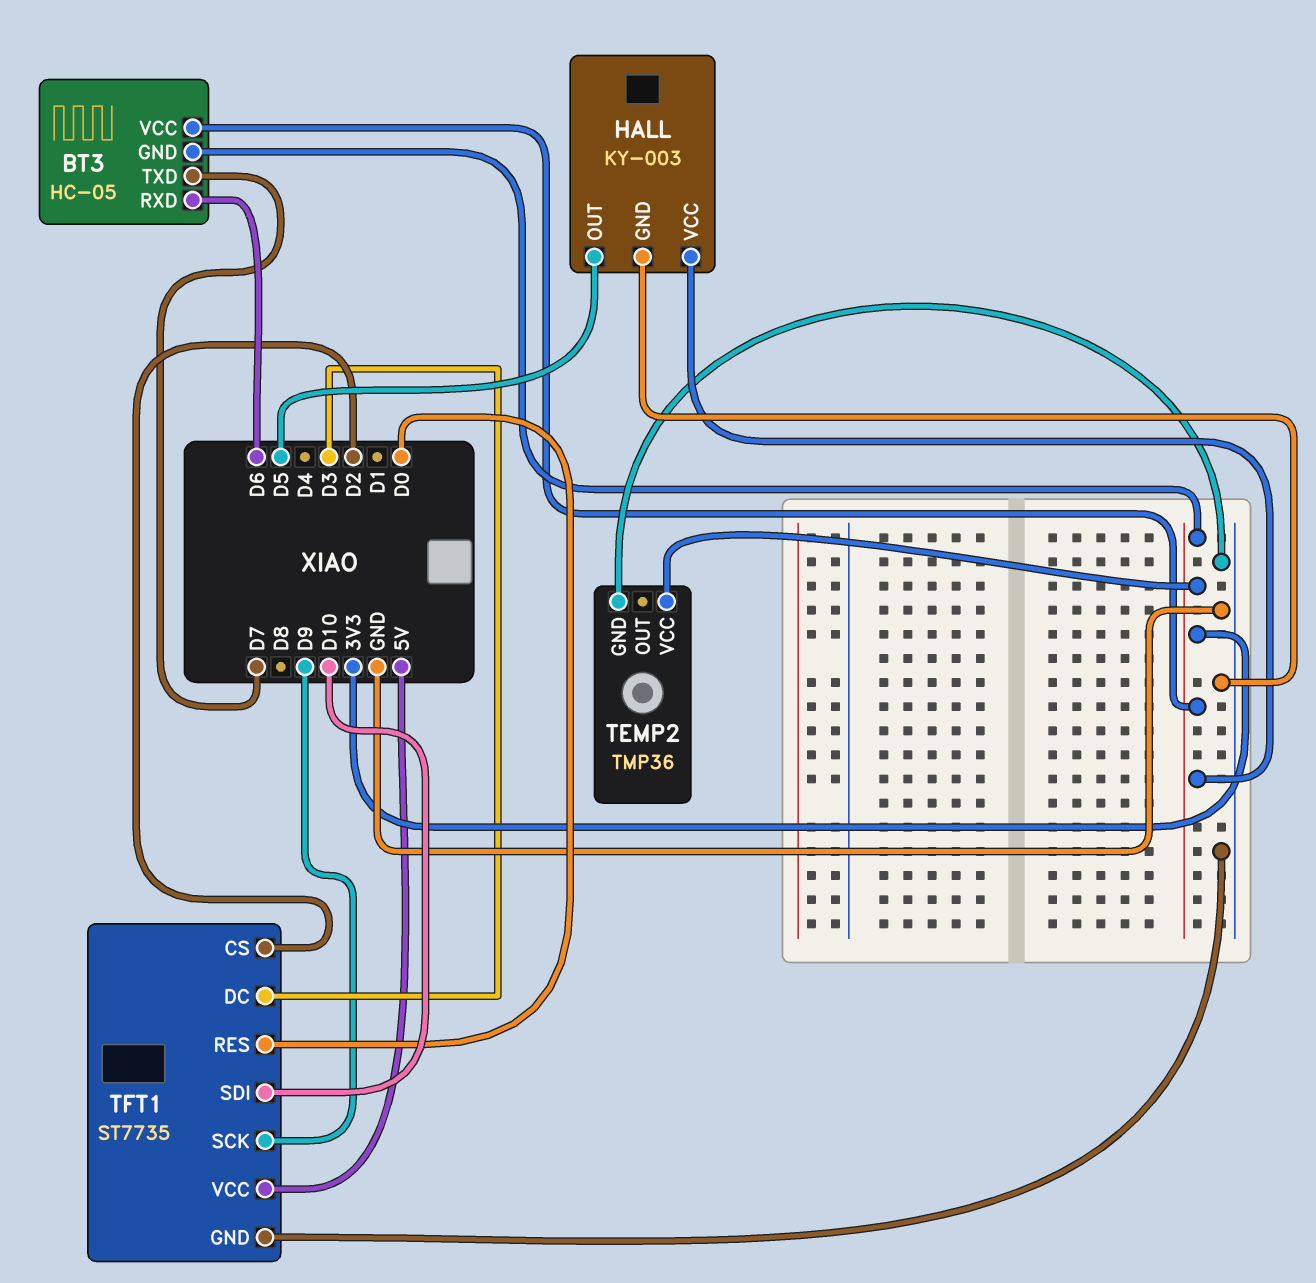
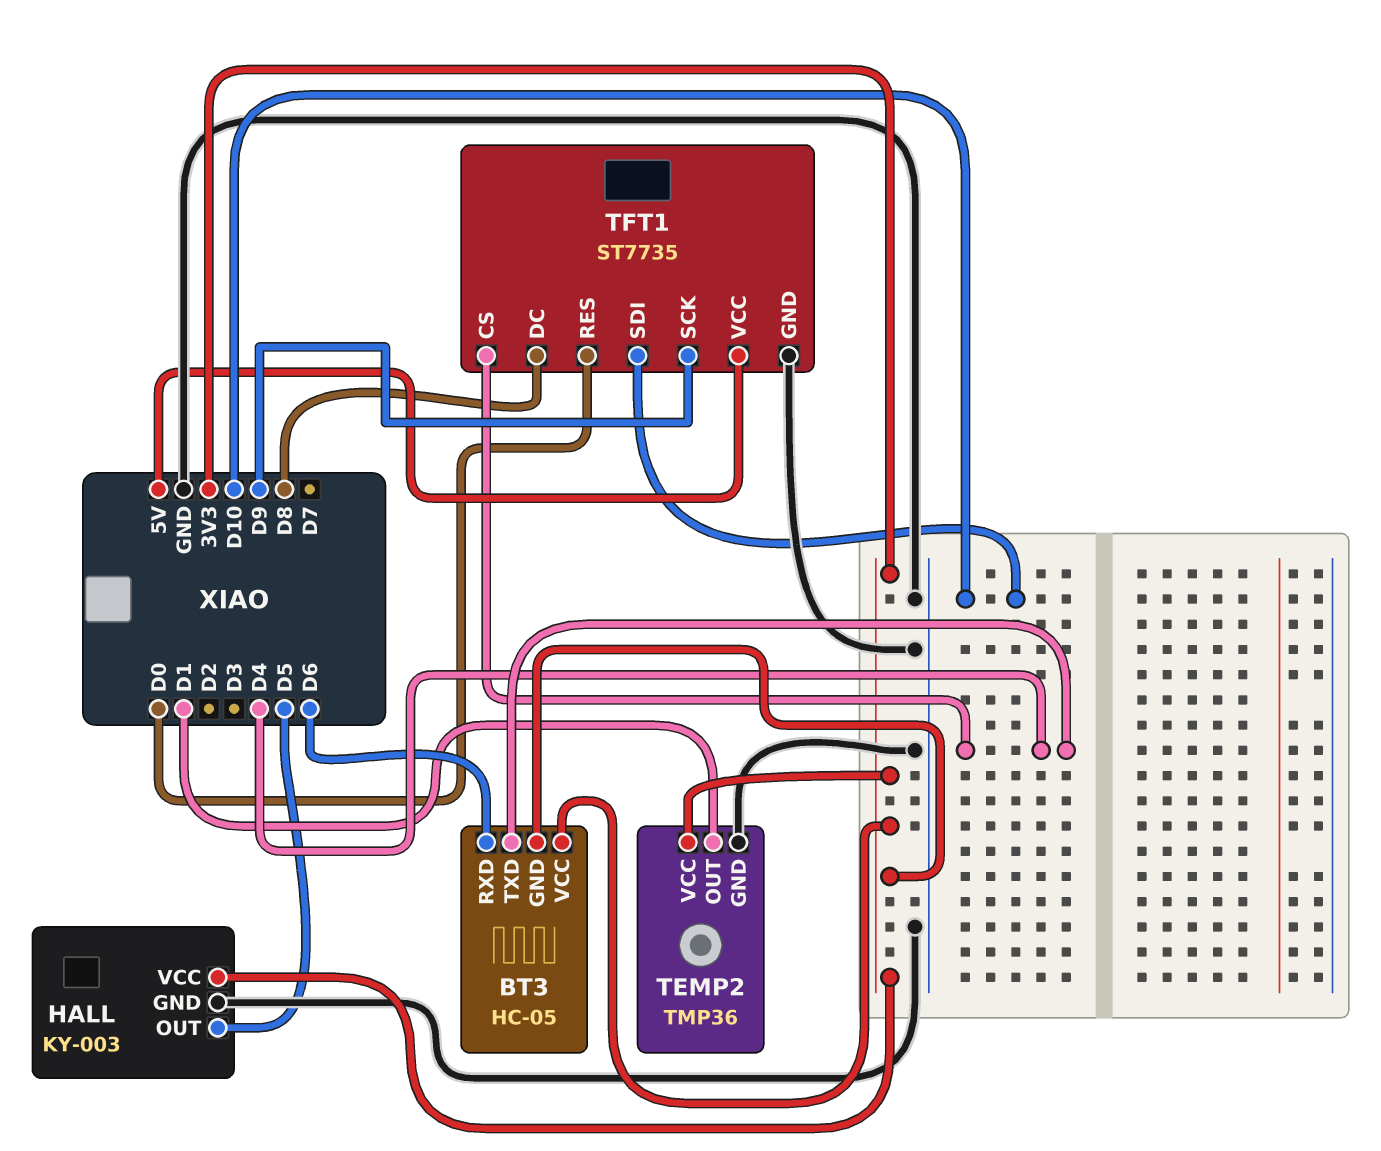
BT3 pin TXD: D7 -> D4
TEMP2 pin OUT: none -> D1
TFT1 pin CS: D2 -> D4
TFT1 pin DC: D3 -> D8

